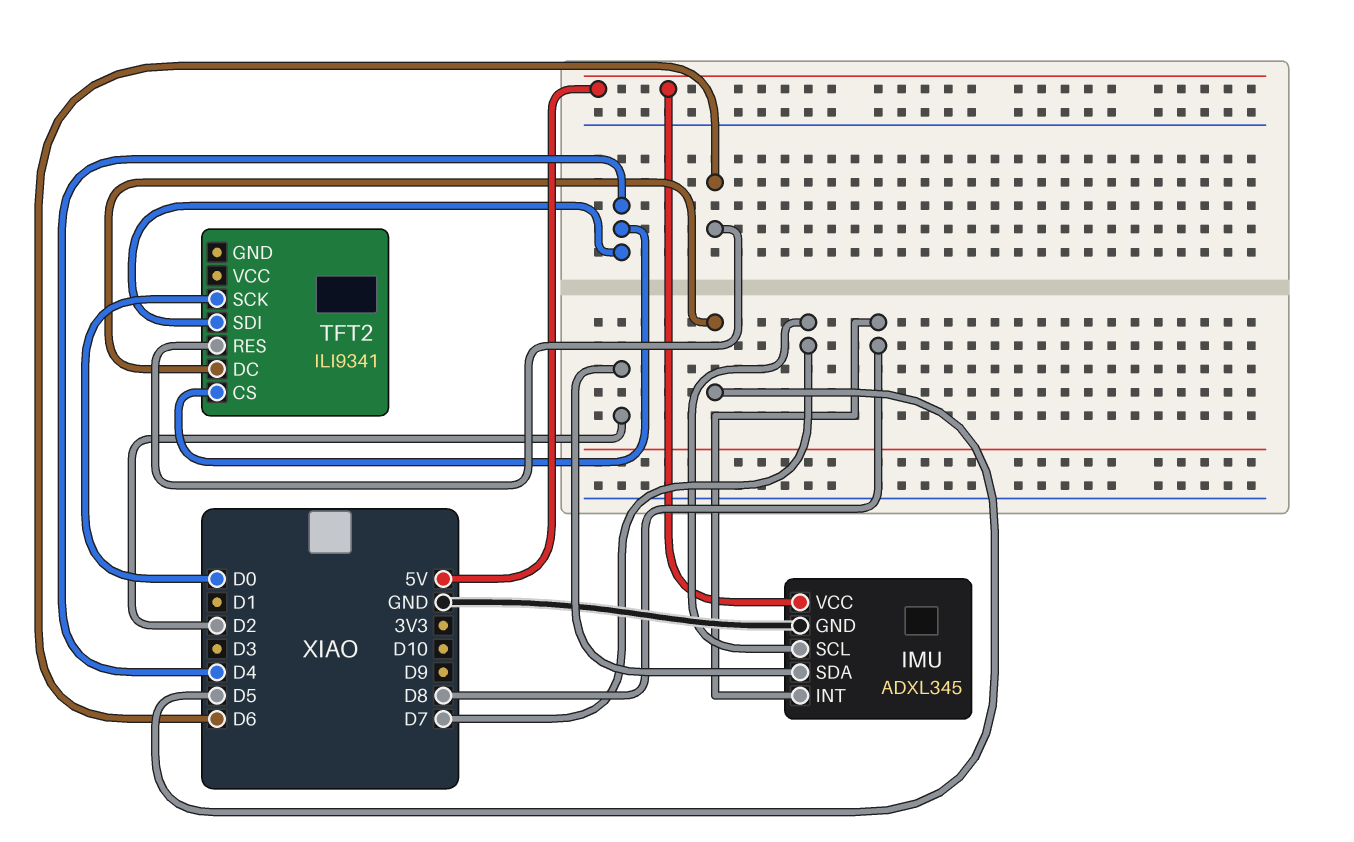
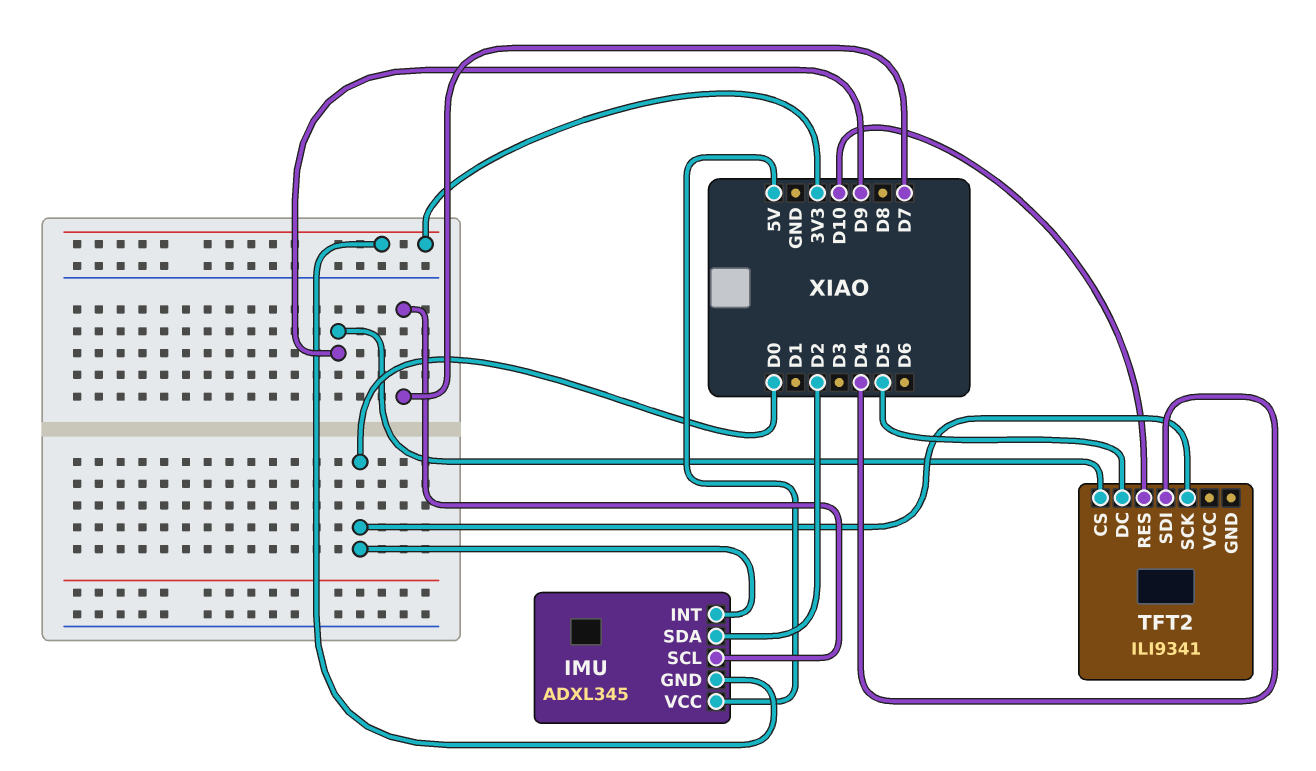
IMU pin GND: GND -> 3V3
IMU pin INT: D8 -> D0
TFT2 pin CS: D4 -> D9
TFT2 pin RES: D6 -> D10

